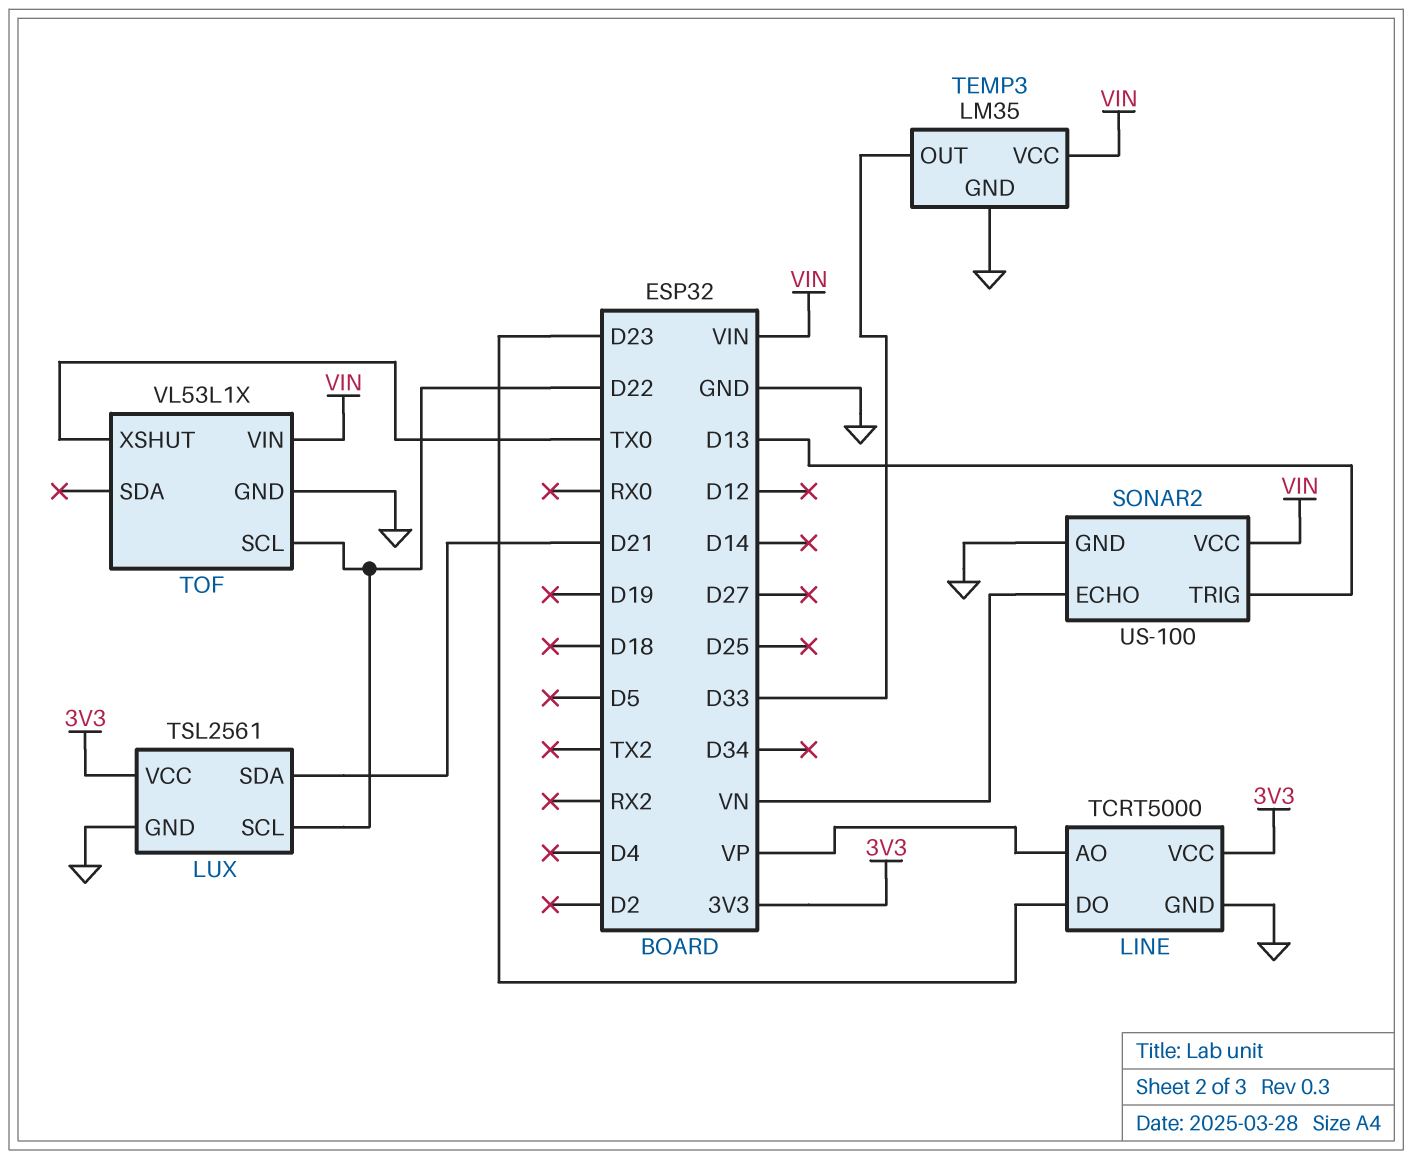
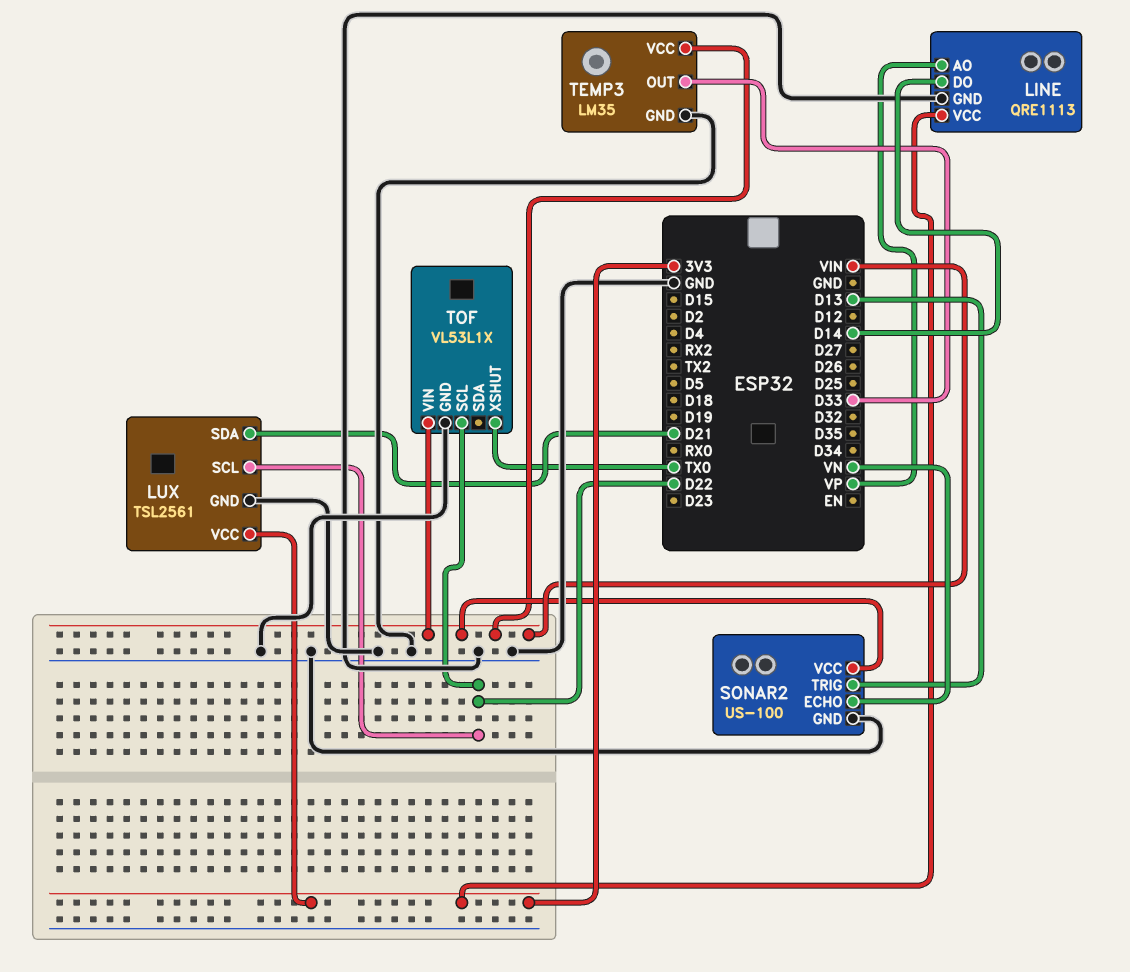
LINE: TCRT5000 -> QRE1113
LINE pin DO: D23 -> D14

